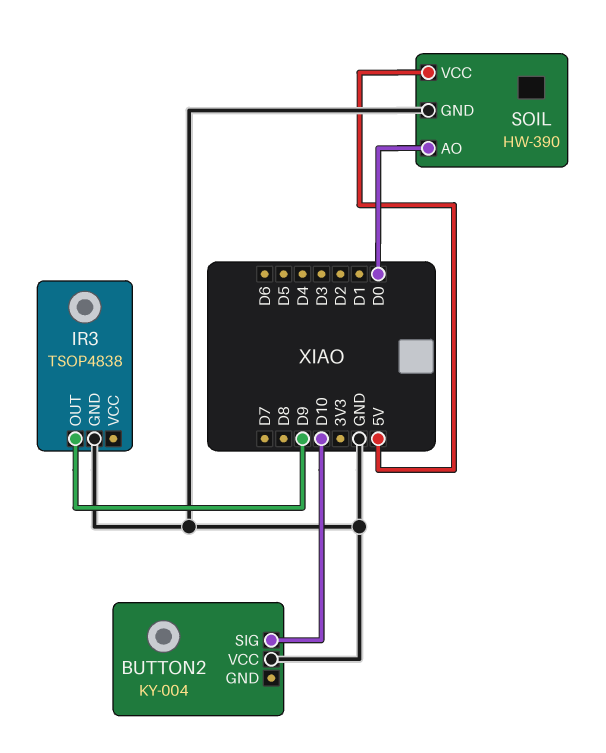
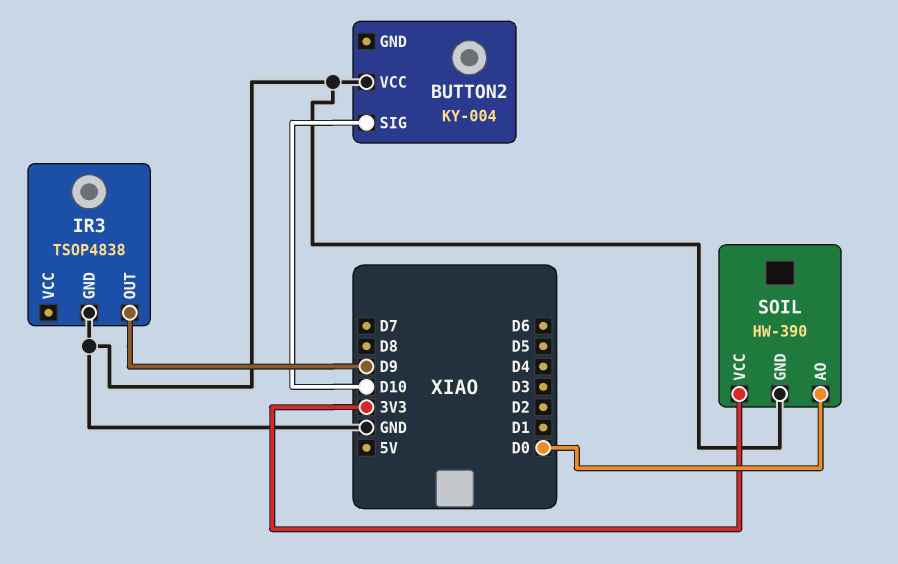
SOIL pin VCC: 5V -> 3V3

